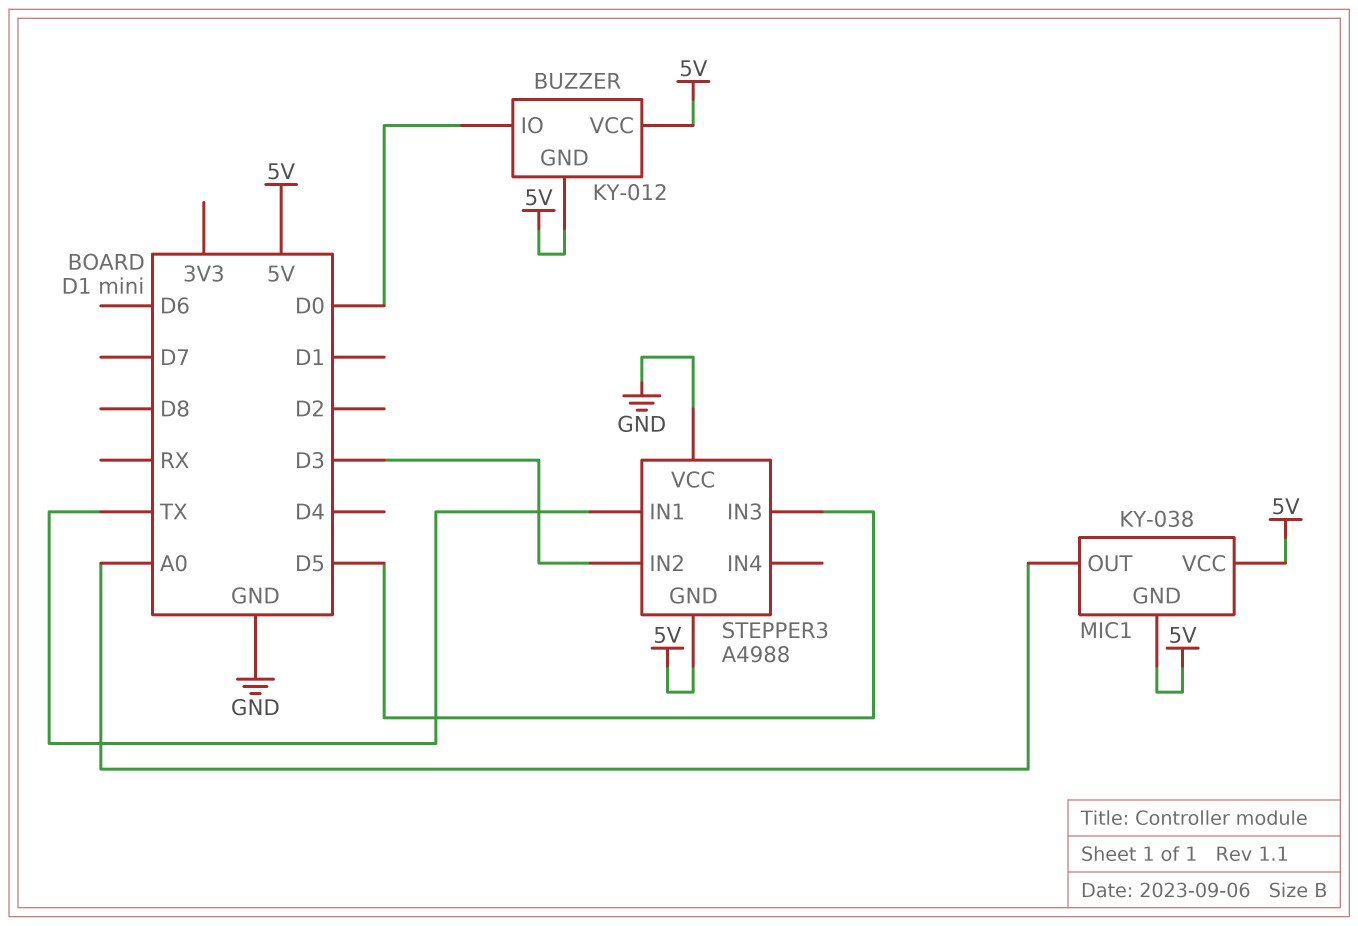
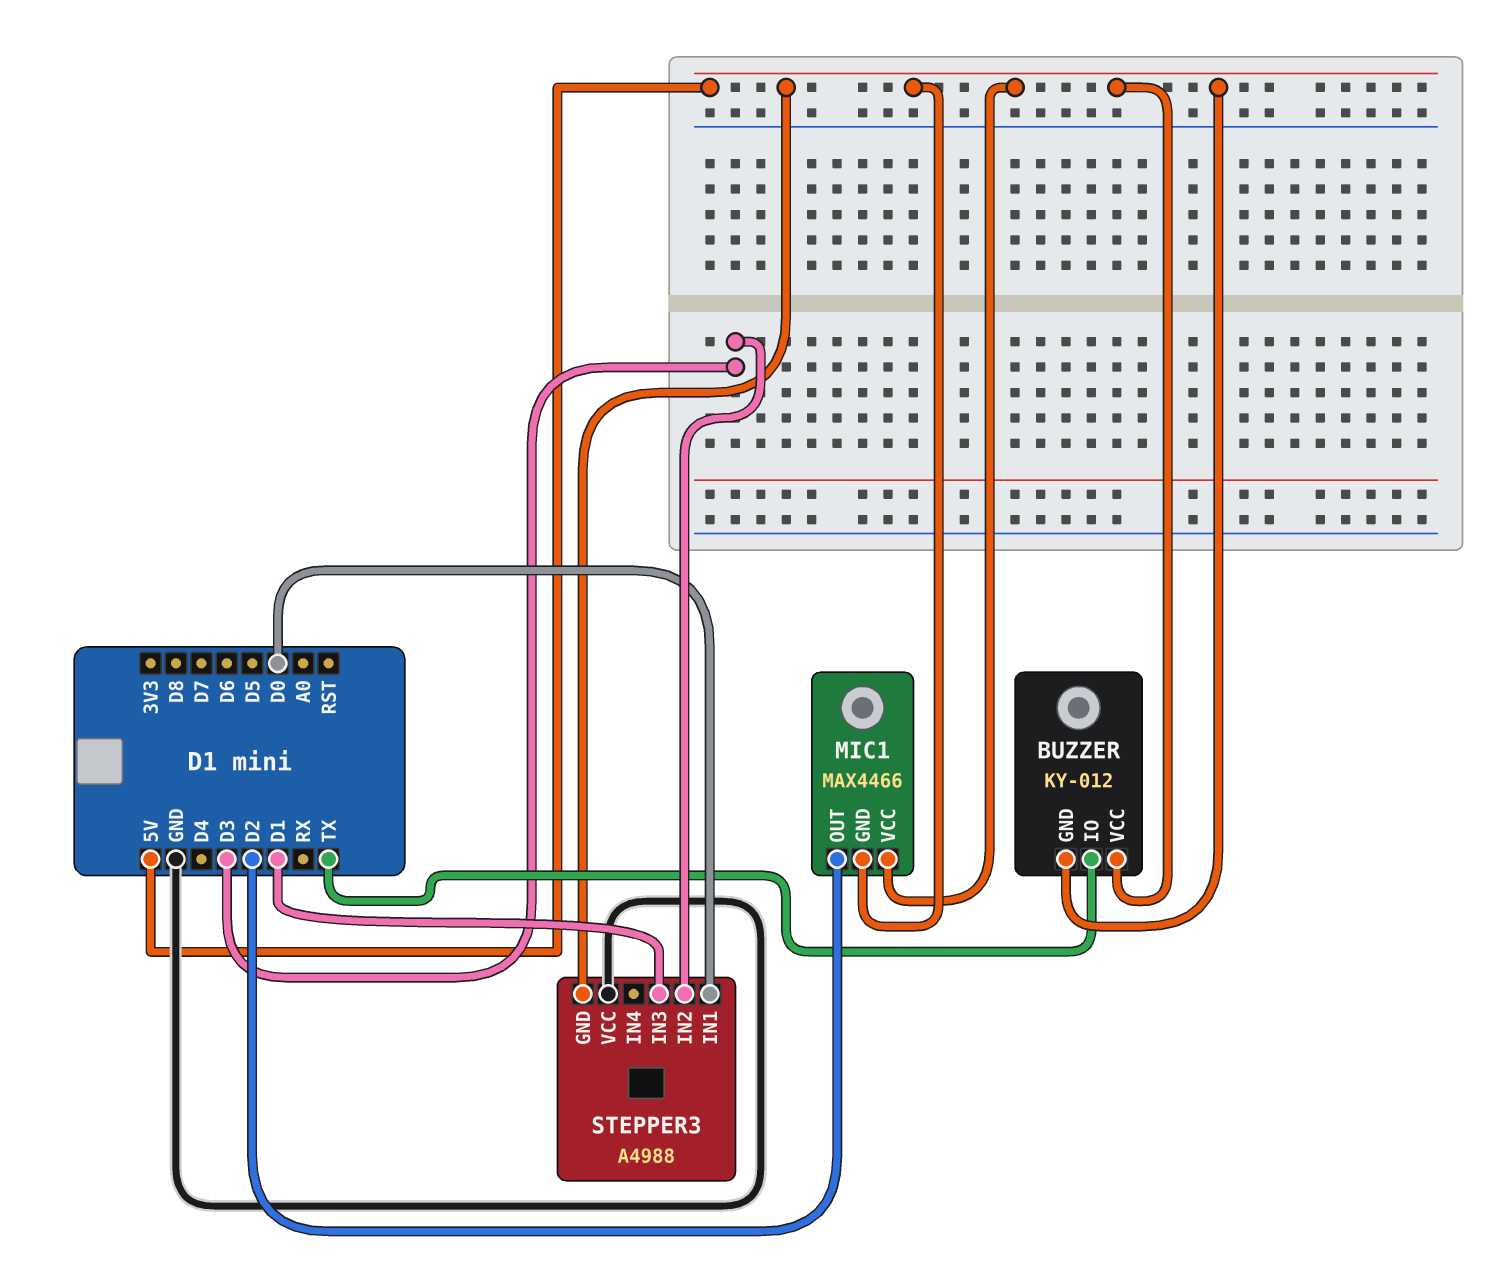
BUZZER pin IO: D0 -> TX
MIC1: KY-038 -> MAX4466
MIC1 pin OUT: A0 -> D2
STEPPER3 pin IN1: TX -> D0
STEPPER3 pin IN3: D5 -> D1

